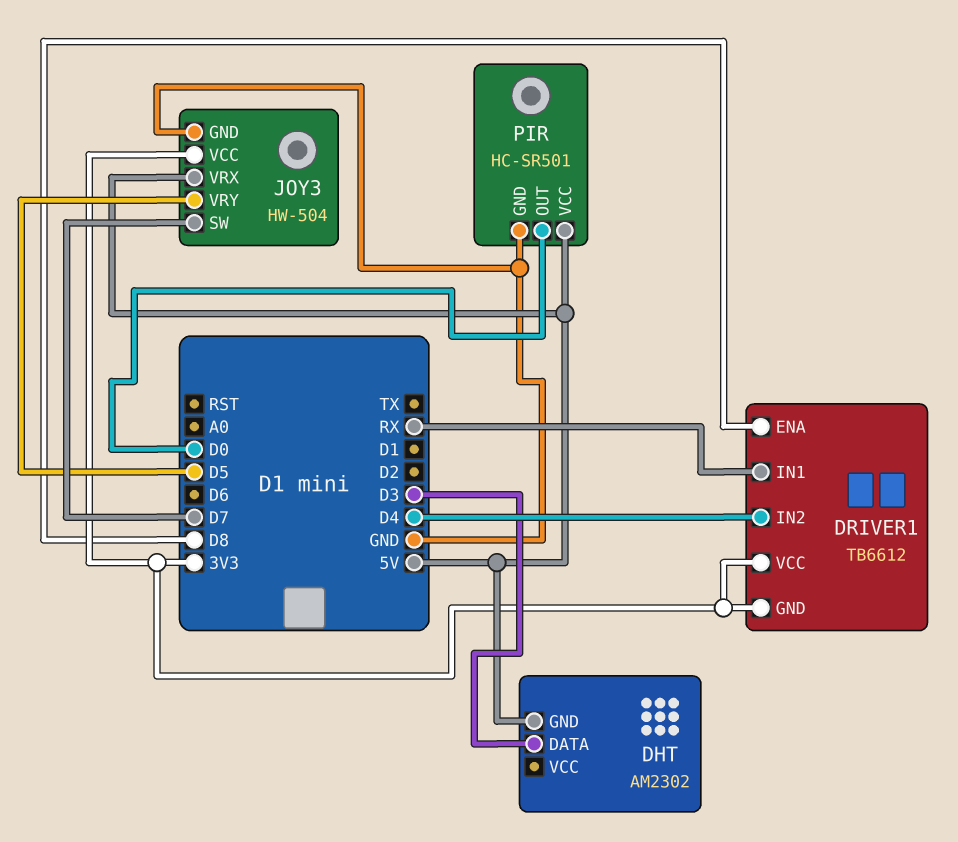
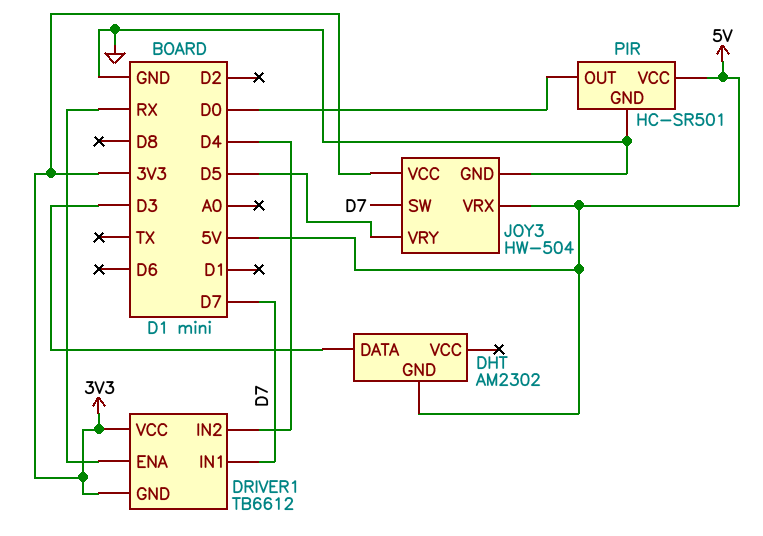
DRIVER1 pin ENA: D8 -> RX
DRIVER1 pin IN1: RX -> D7

